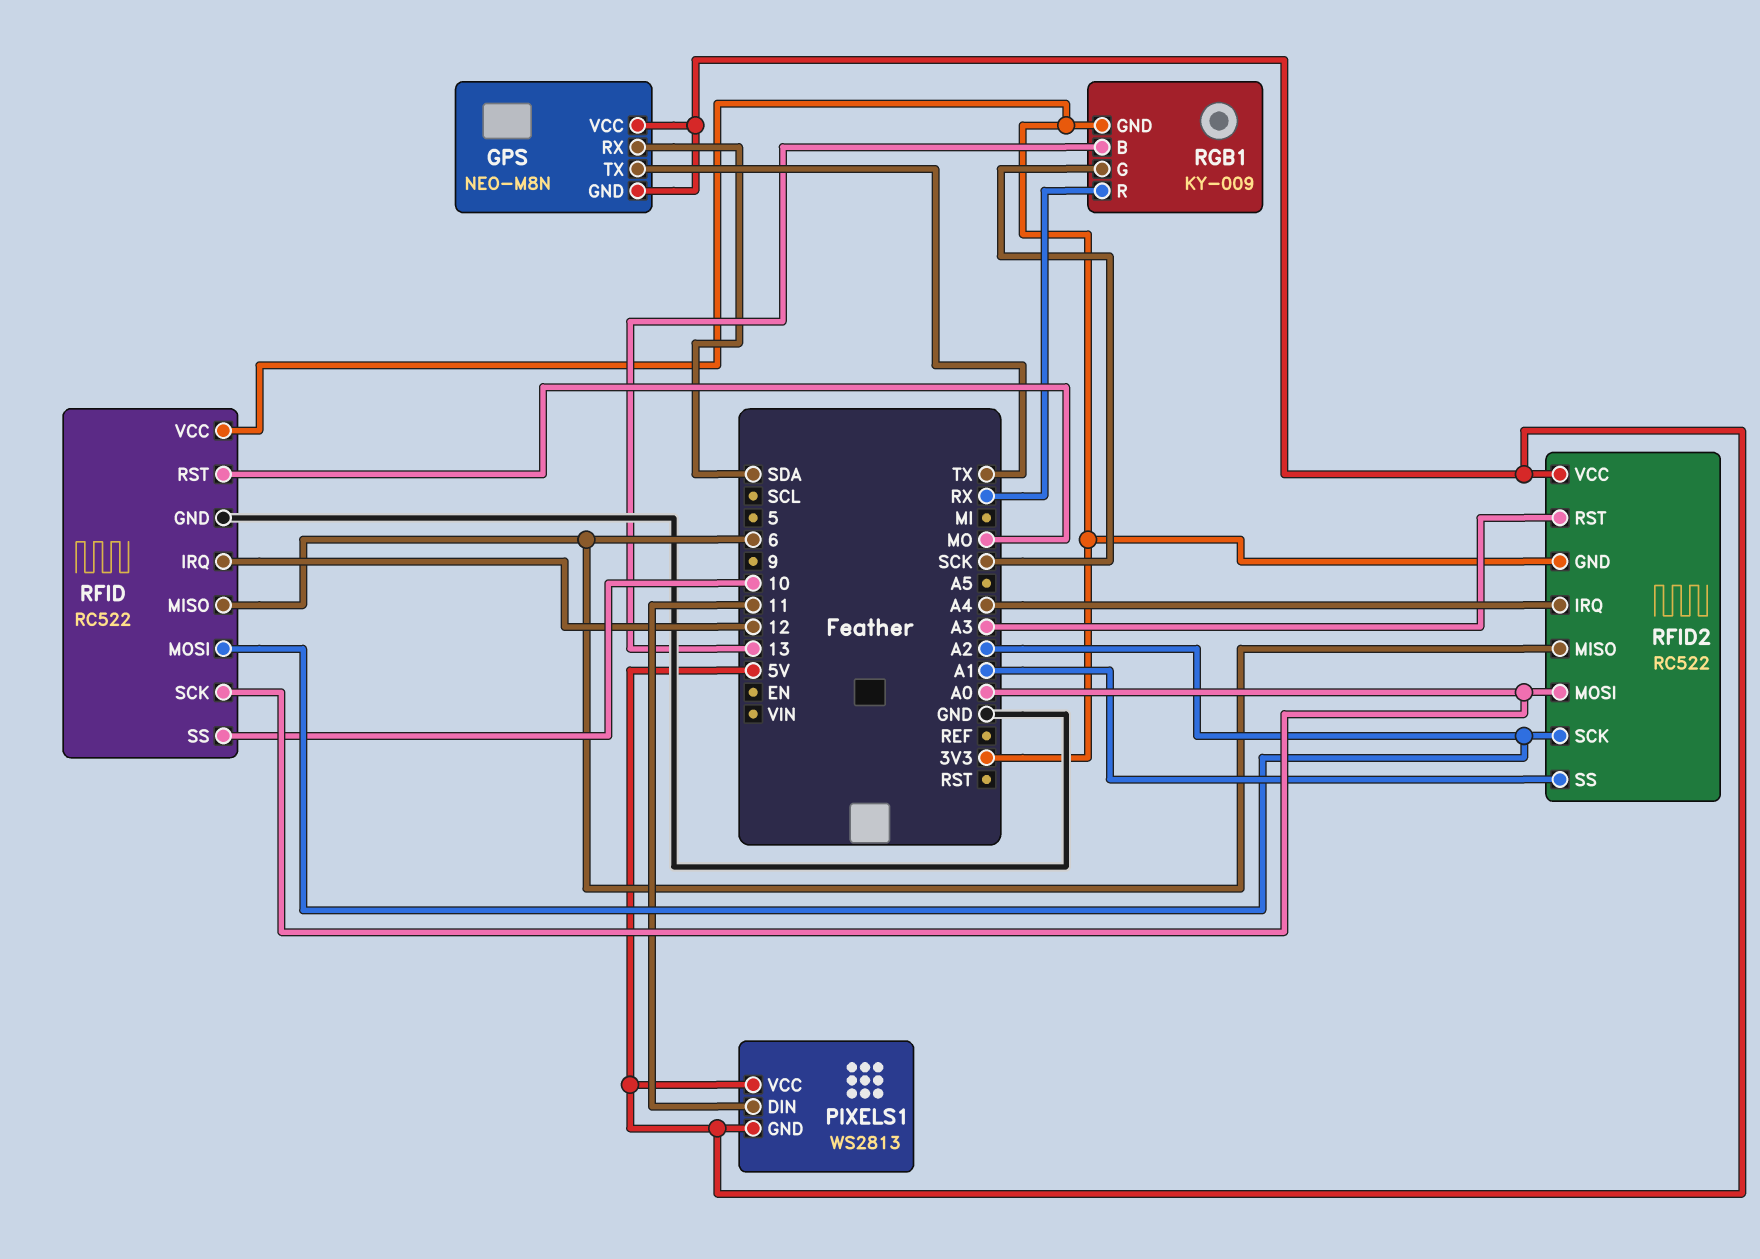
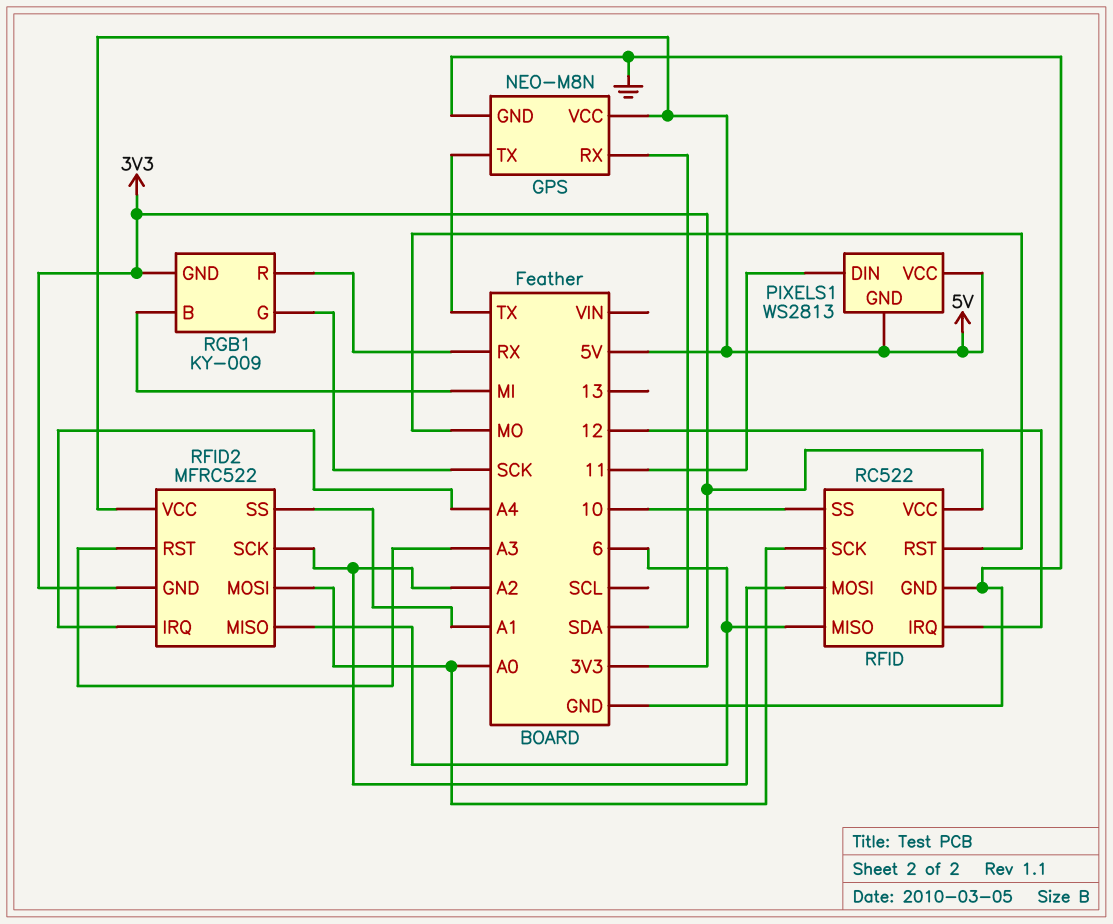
GPS pin GND: 5V -> GND
RFID2: RC522 -> MFRC522
RGB1 pin B: 13 -> MI

